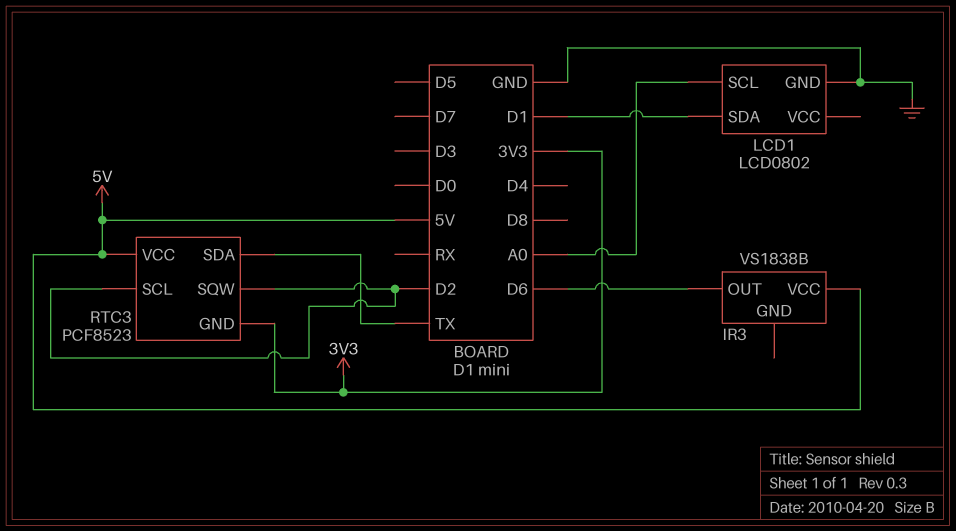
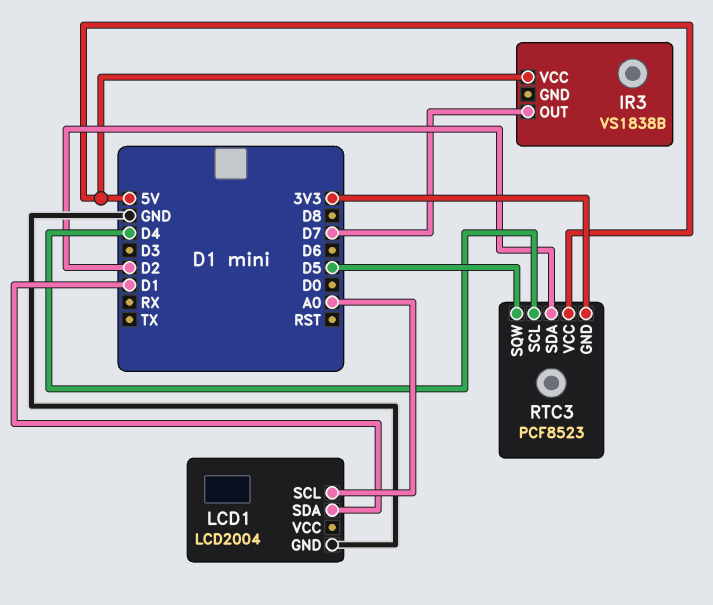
IR3 pin OUT: D6 -> D7
LCD1: LCD0802 -> LCD2004
RTC3 pin SCL: D2 -> D4
RTC3 pin SDA: TX -> D2
RTC3 pin SQW: D2 -> D5

